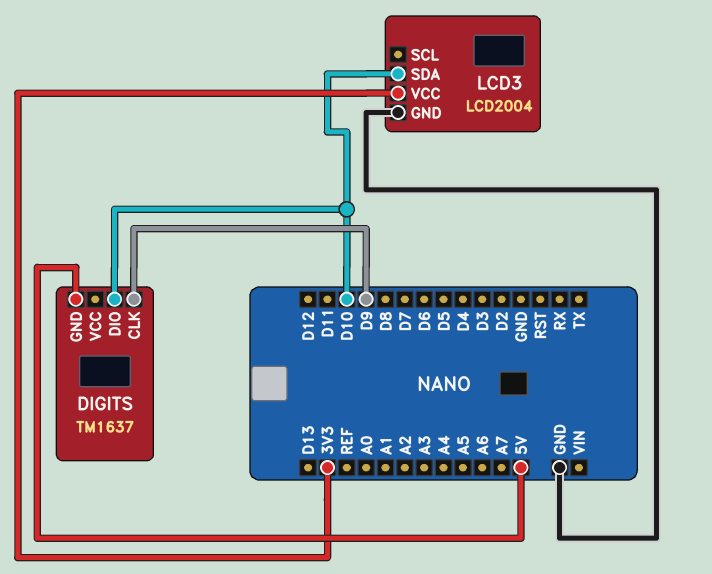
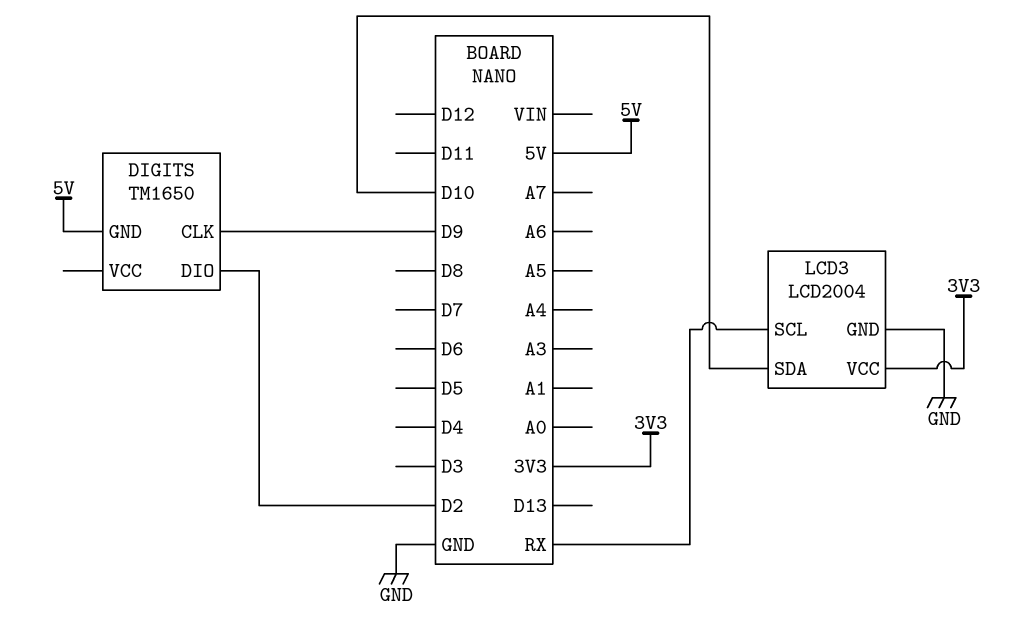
DIGITS: TM1637 -> TM1650
DIGITS pin DIO: D10 -> D2
LCD3 pin SCL: none -> RX

